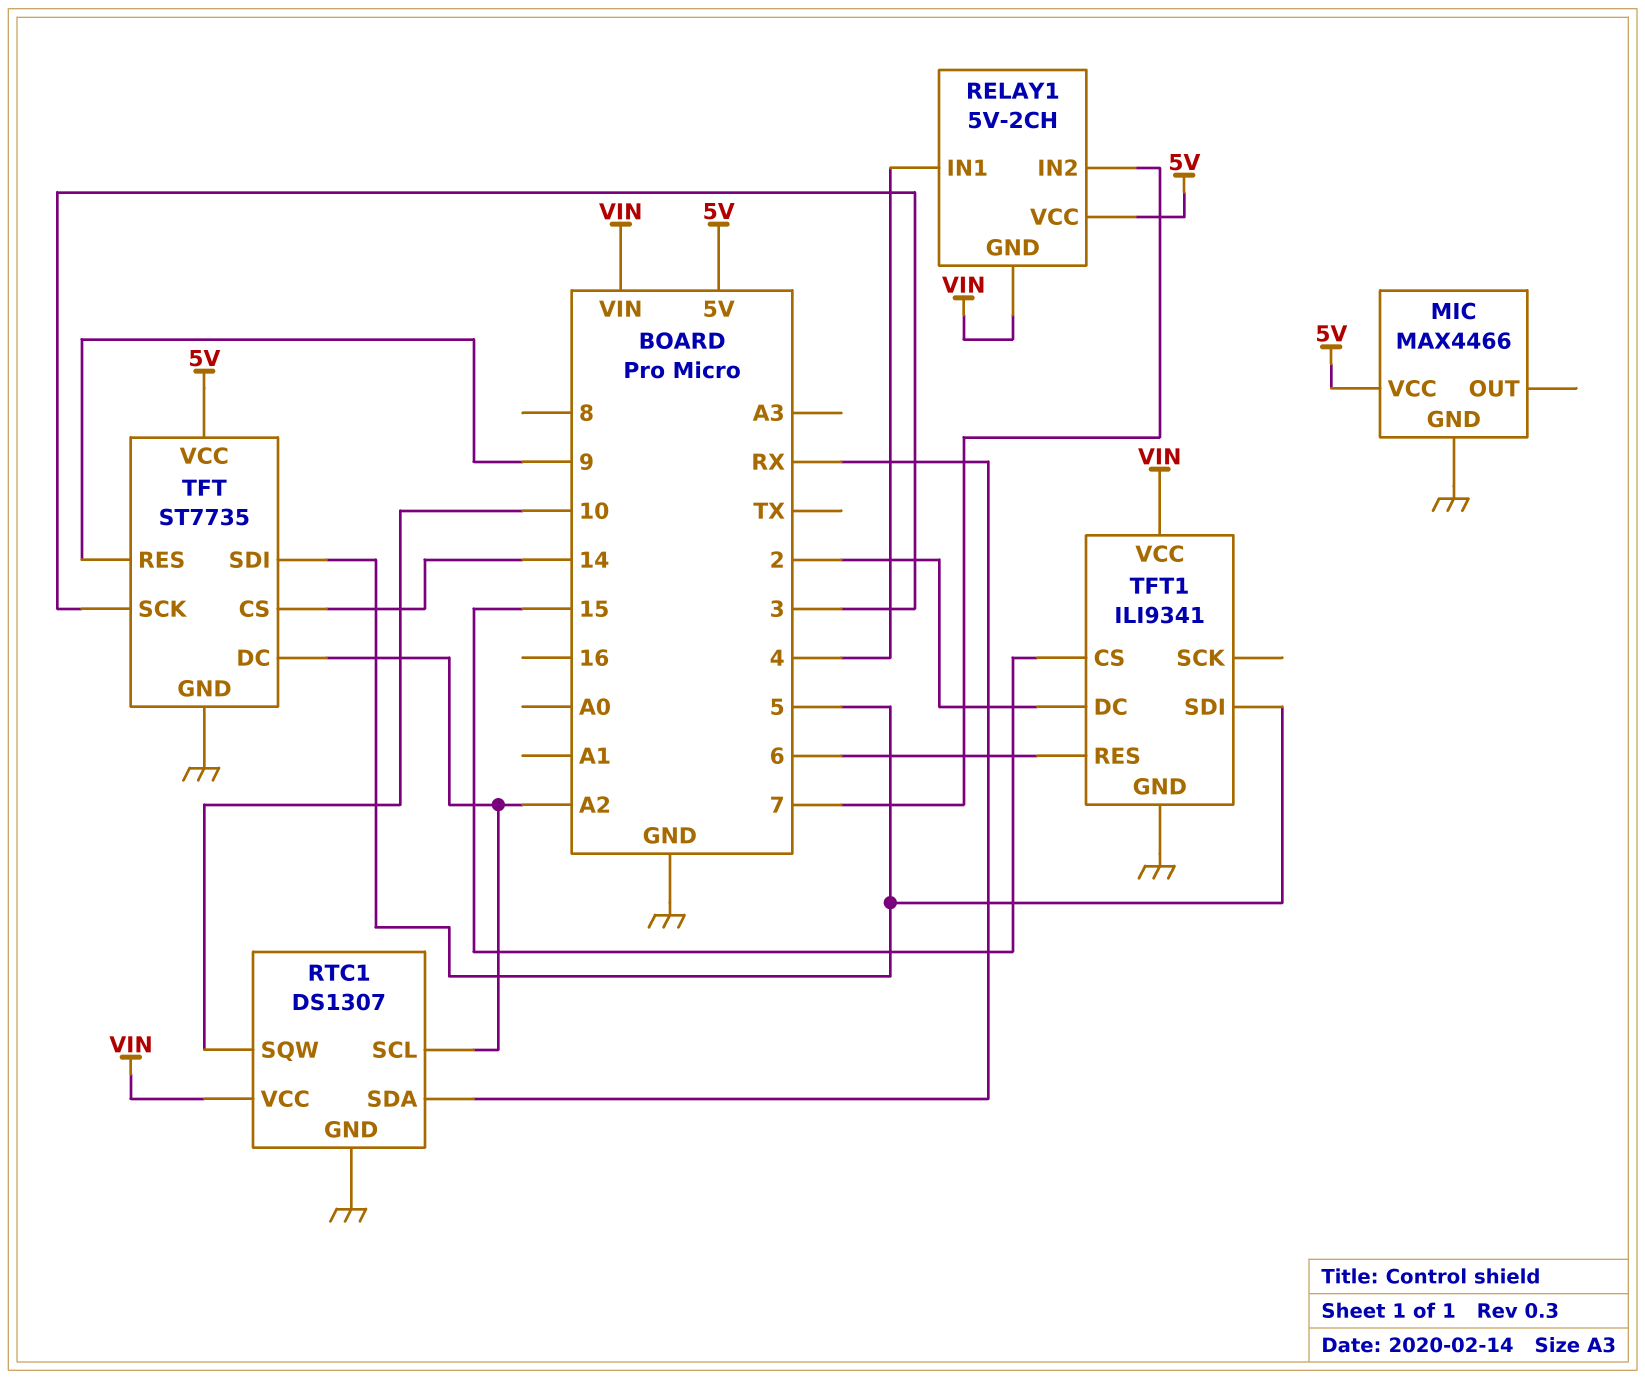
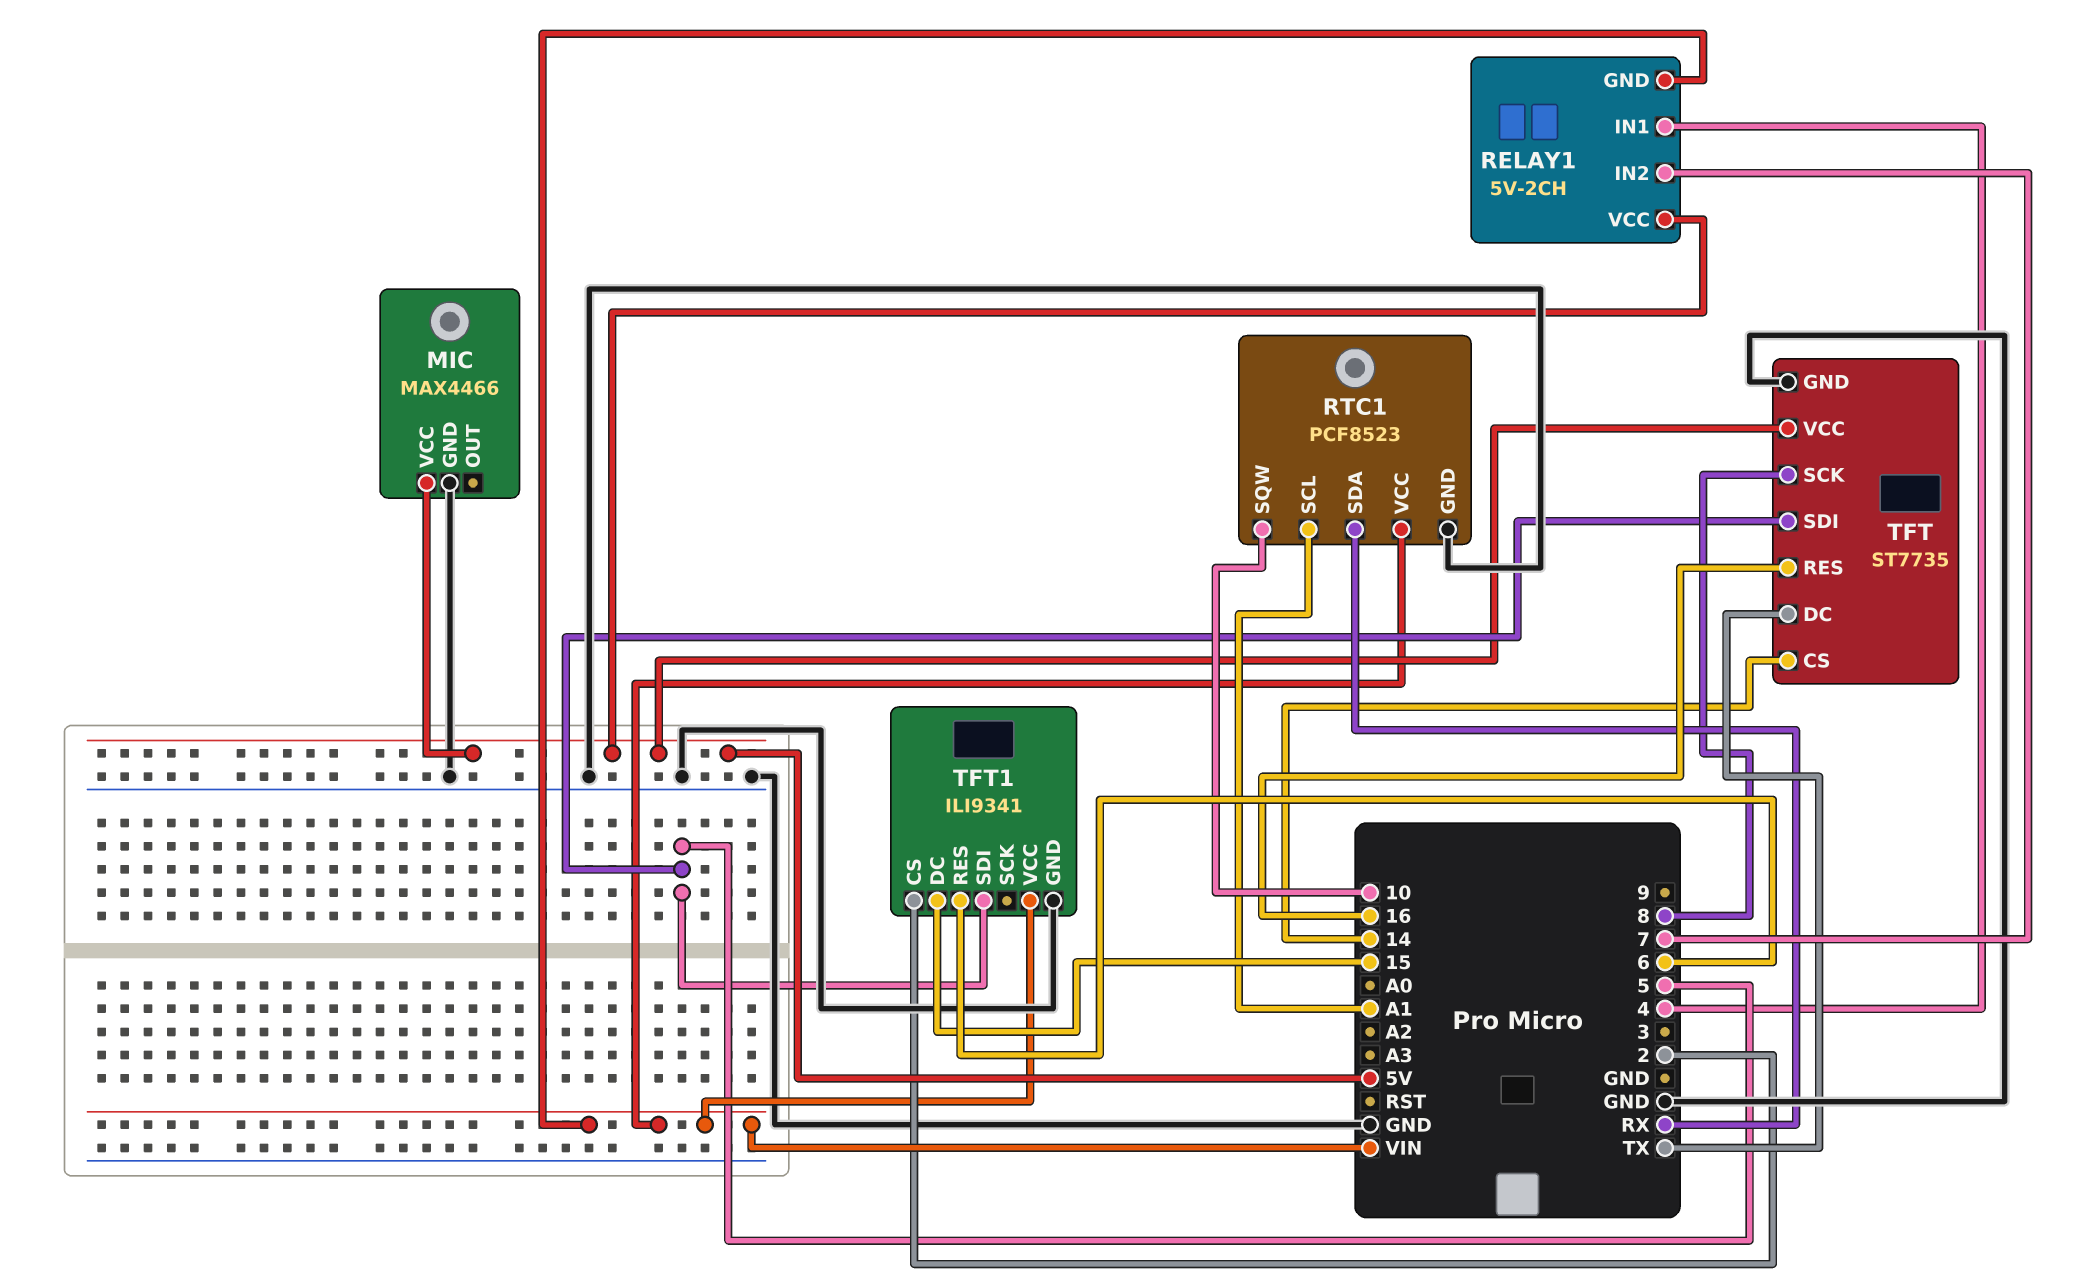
RTC1: DS1307 -> PCF8523
RTC1 pin SCL: A2 -> A1
TFT pin DC: A2 -> TX
TFT pin RES: 9 -> 16
TFT pin SCK: 3 -> 8
TFT1 pin CS: 15 -> 2
TFT1 pin DC: 2 -> 15

